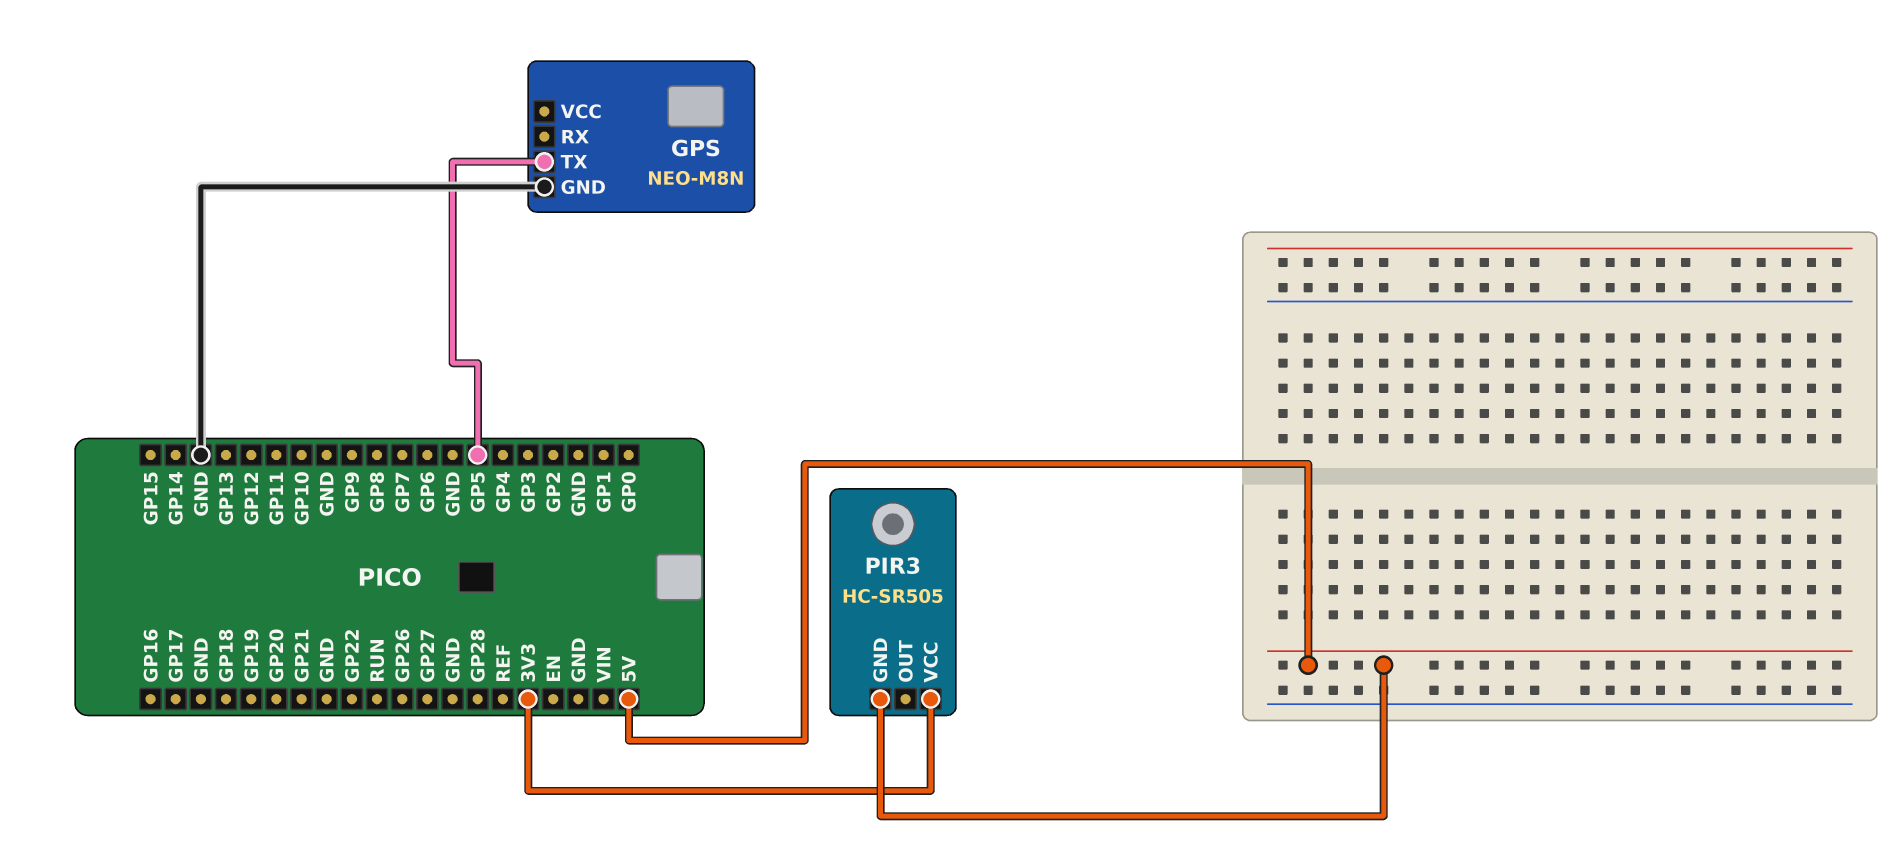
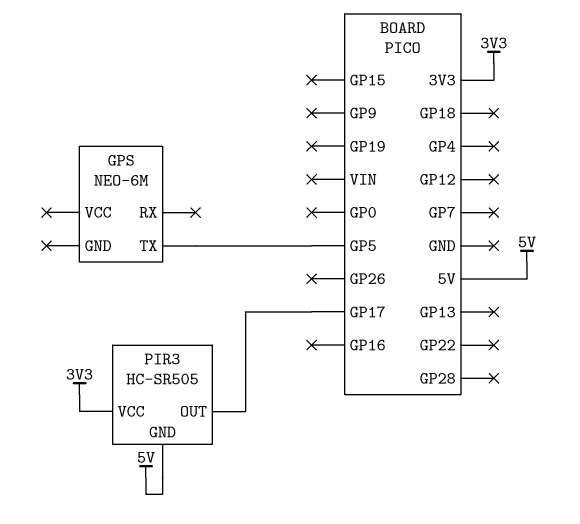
GPS: NEO-M8N -> NEO-6M
GPS pin GND: GND -> none
PIR3 pin OUT: none -> GP17

